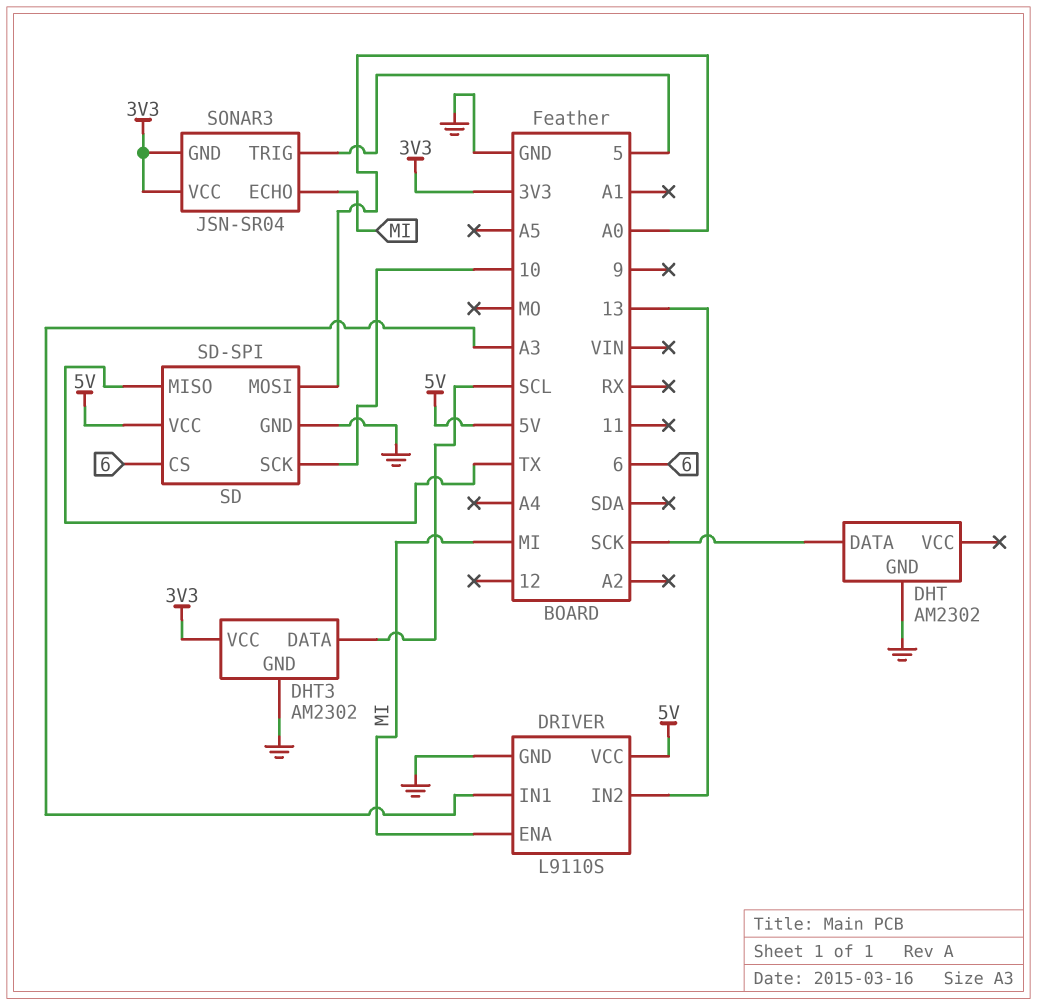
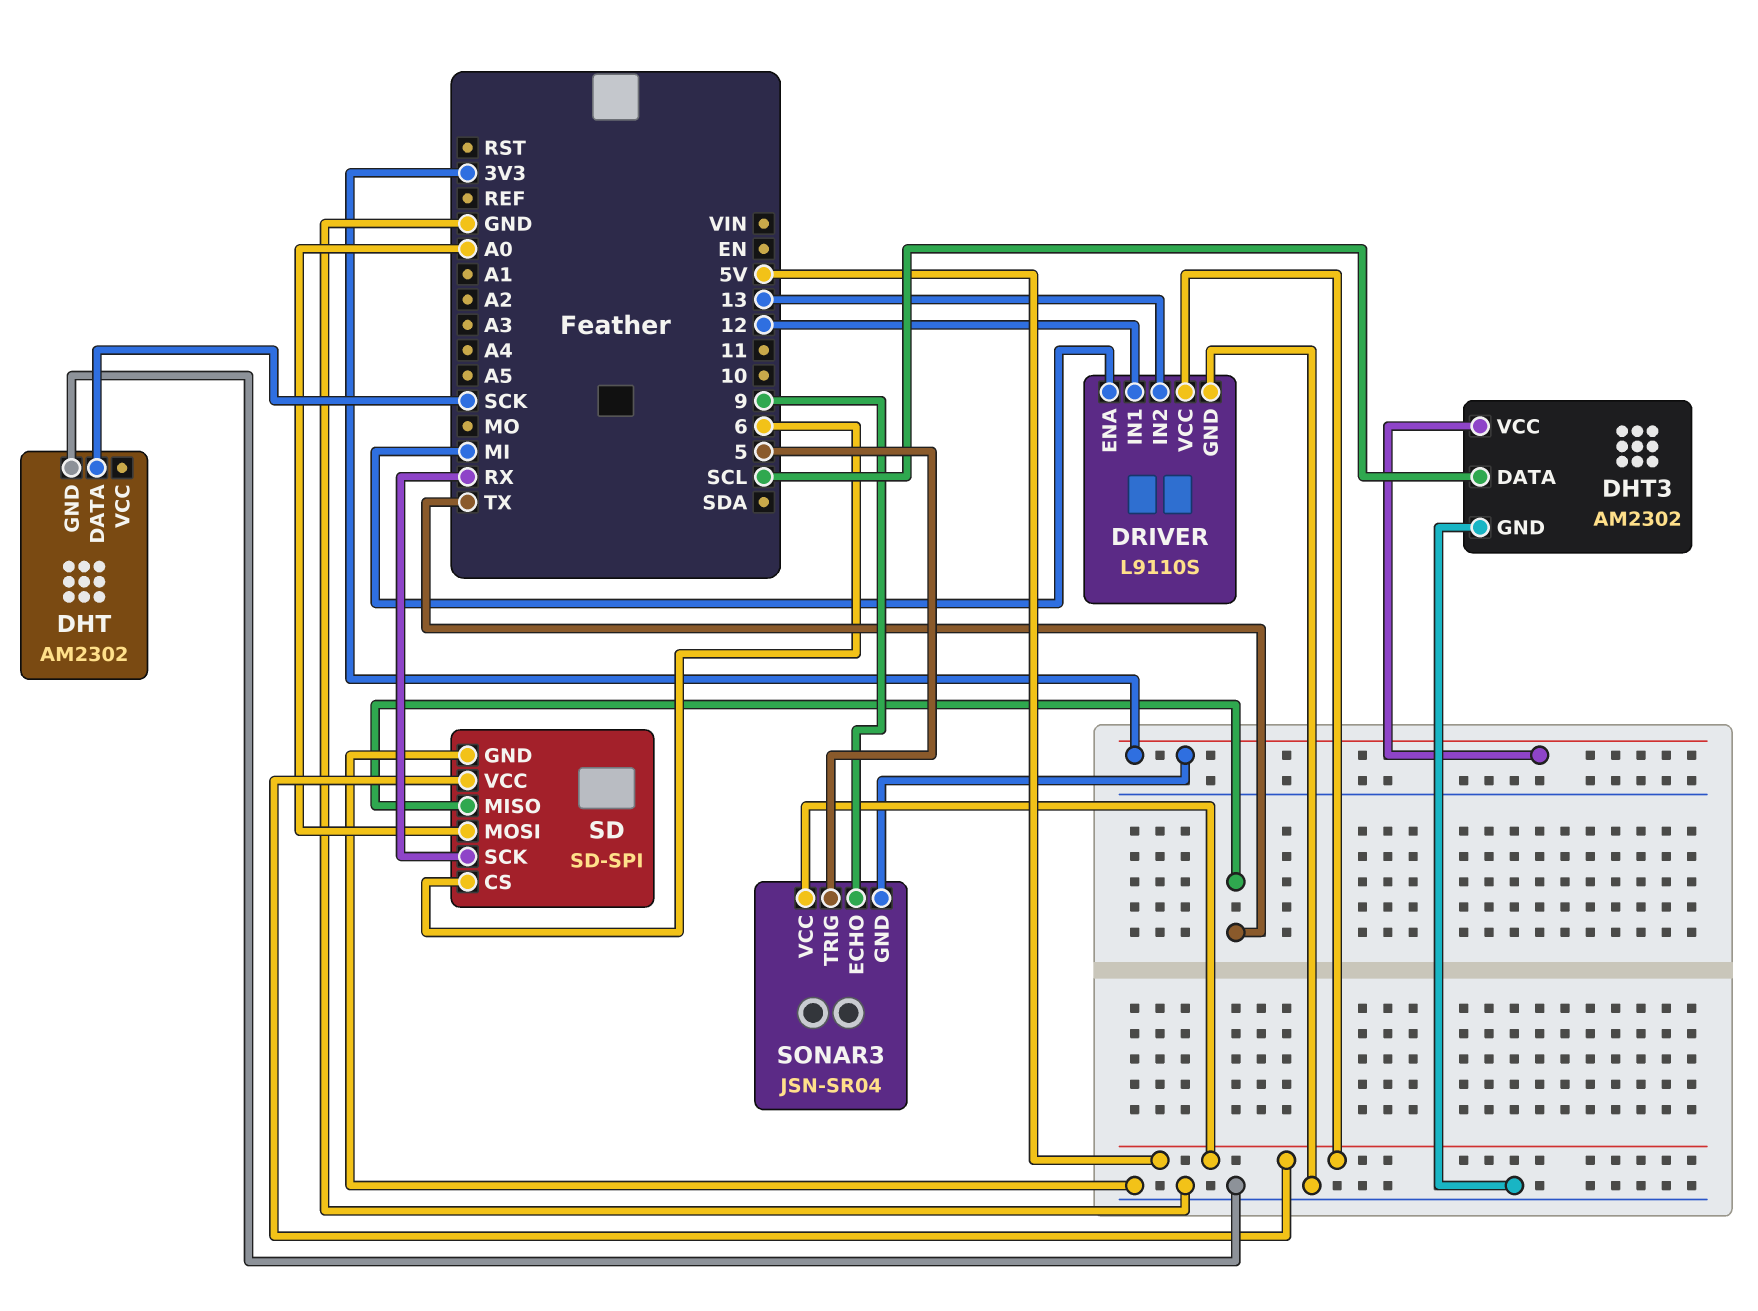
DRIVER pin IN1: A3 -> 12
SD pin SCK: 10 -> RX
SONAR3 pin ECHO: MI -> 9
SONAR3 pin VCC: 3V3 -> 5V

